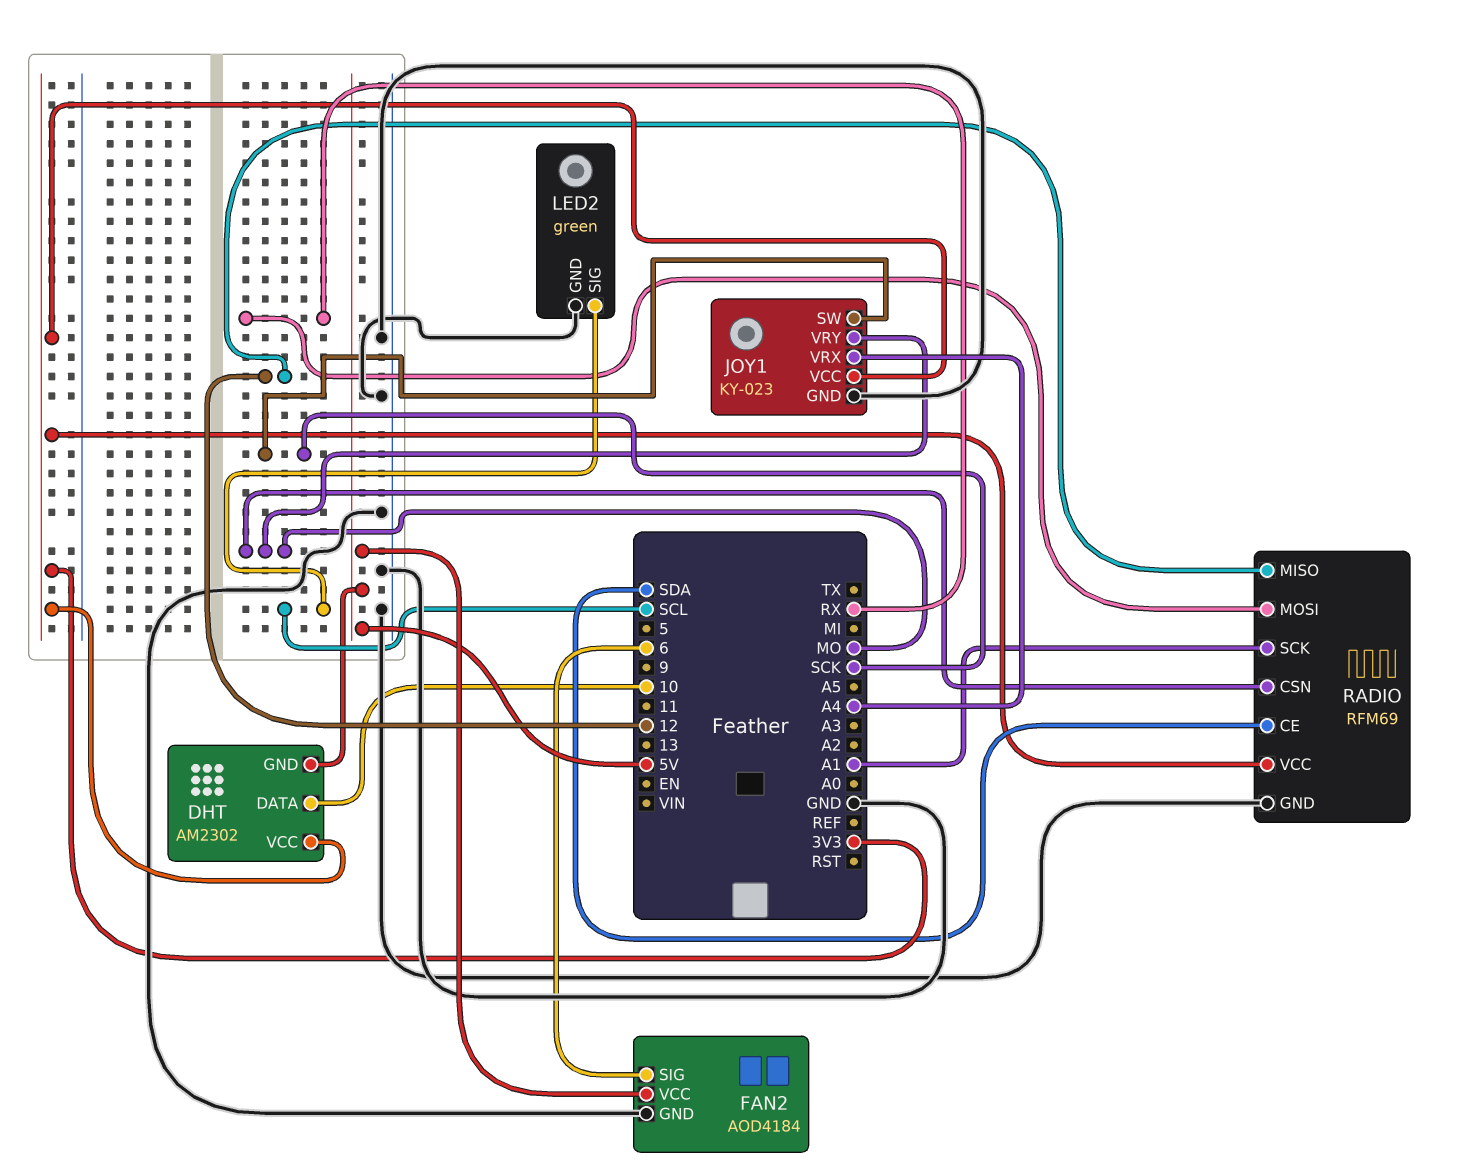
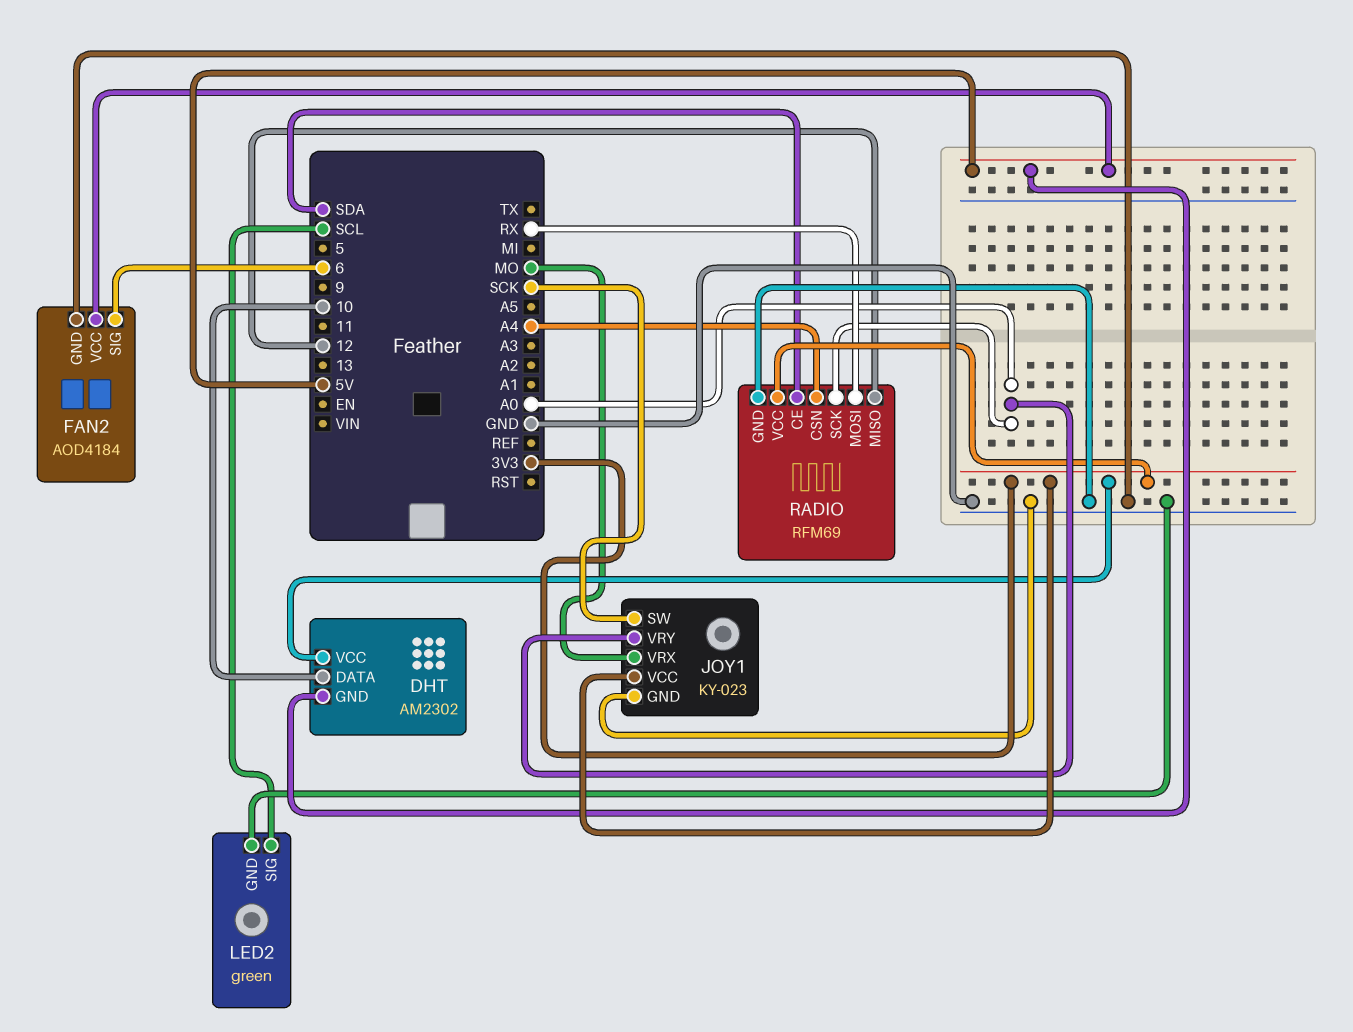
JOY1 pin VRX: A4 -> MO
JOY1 pin VRY: MO -> A0
RADIO pin CSN: MO -> A4
RADIO pin SCK: A1 -> A0

